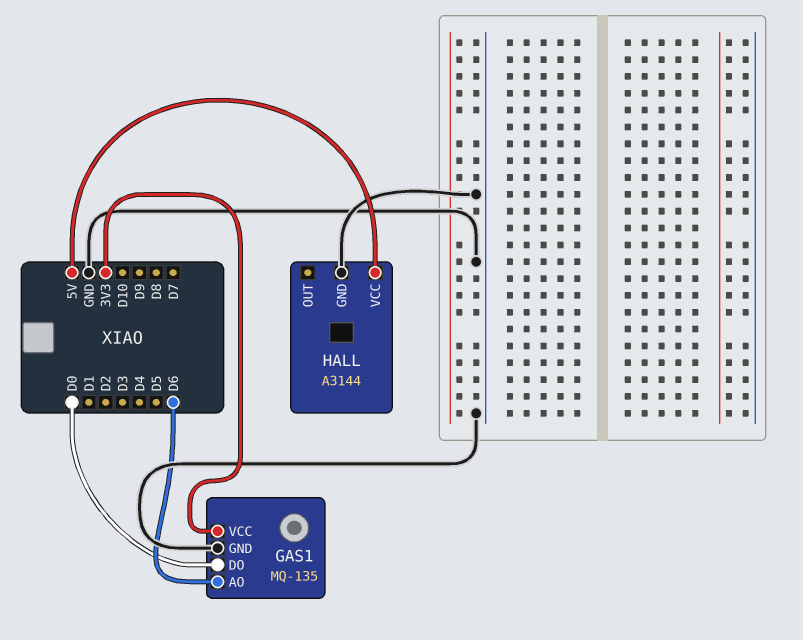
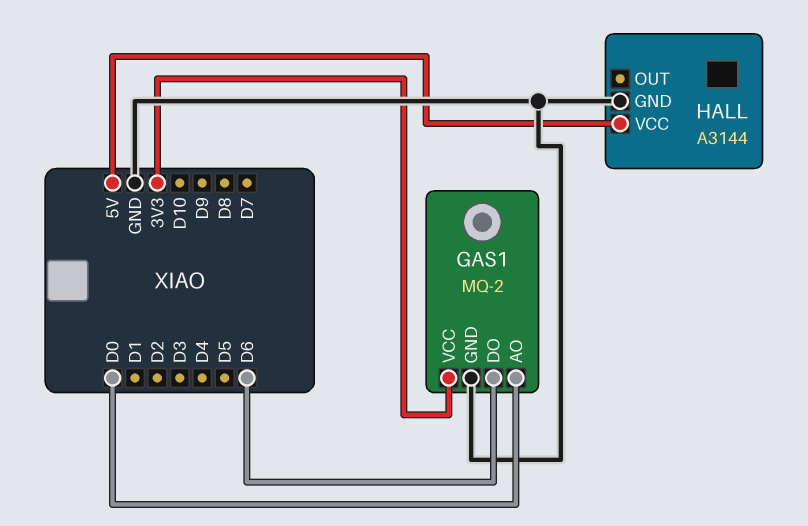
GAS1: MQ-135 -> MQ-2
GAS1 pin AO: D6 -> D0
GAS1 pin DO: D0 -> D6

